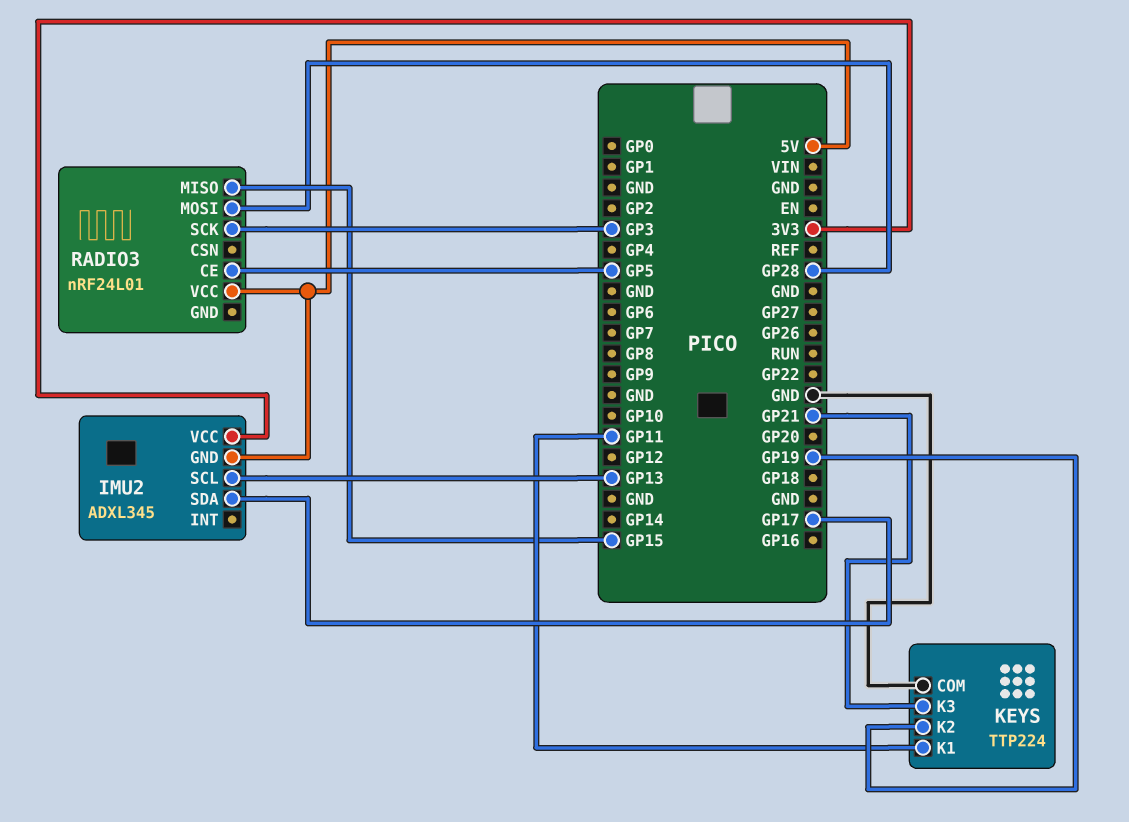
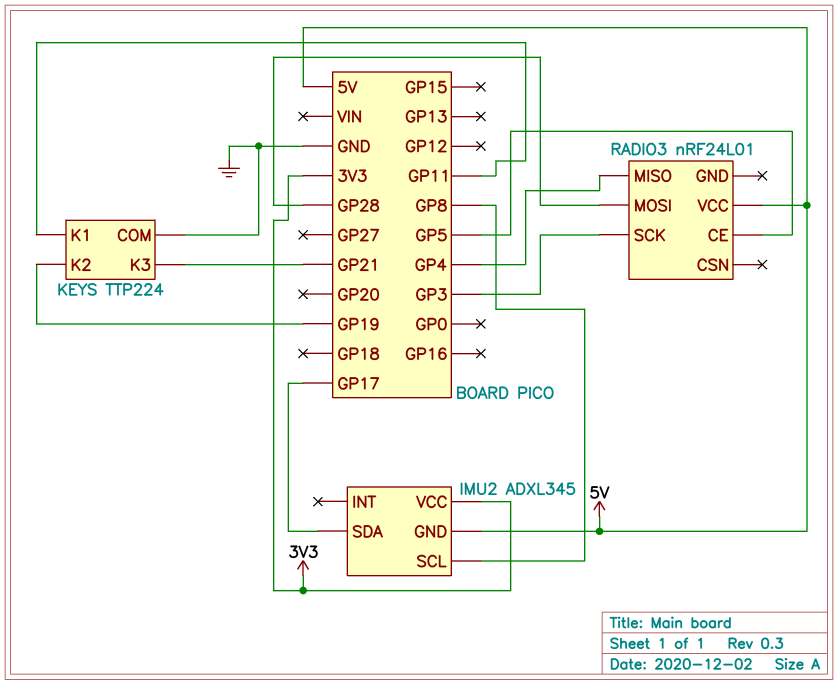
IMU2 pin SCL: GP13 -> GP8
RADIO3 pin MISO: GP15 -> GP4

